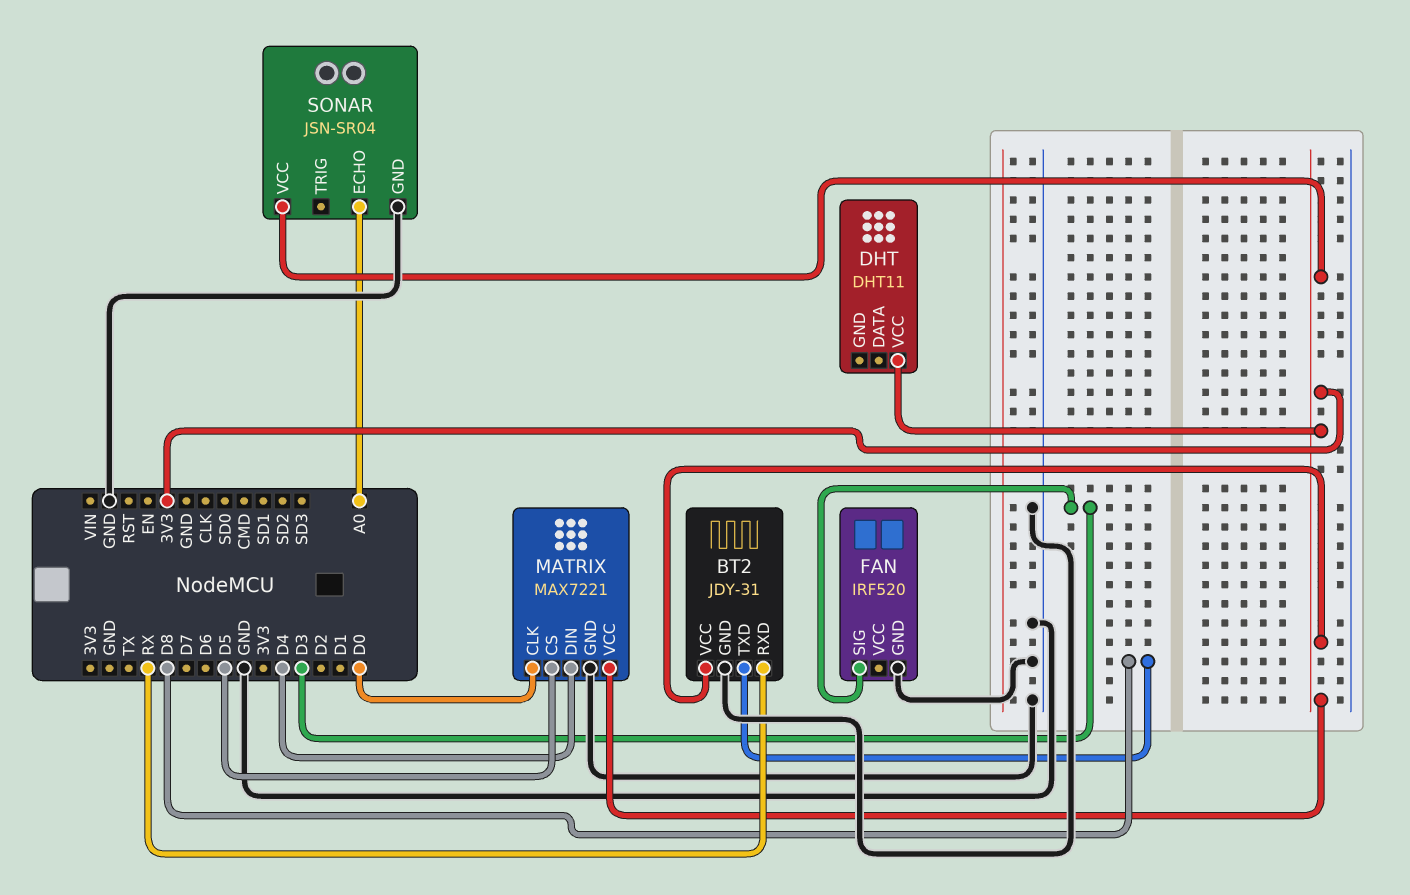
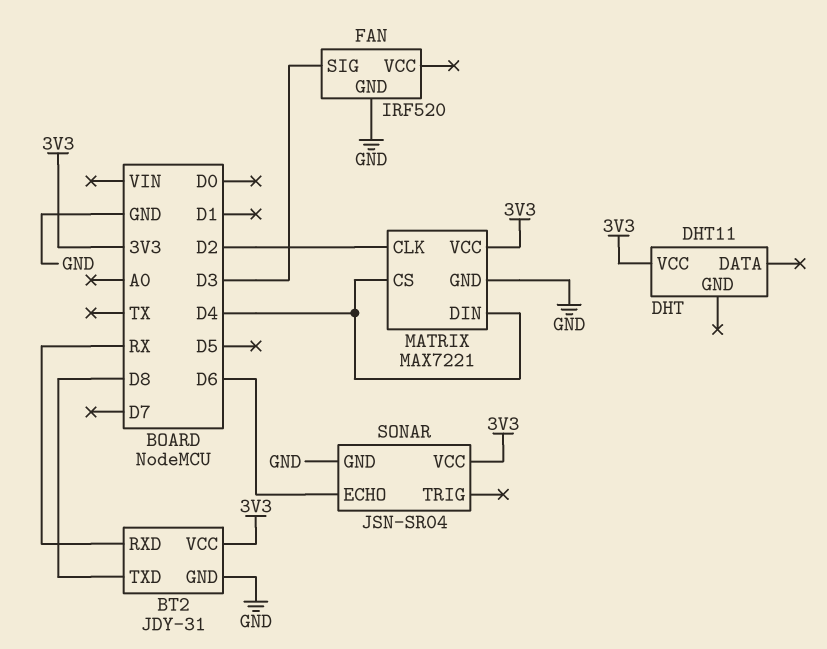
MATRIX pin CLK: D0 -> D2
MATRIX pin CS: D5 -> D4
SONAR pin ECHO: A0 -> D6

